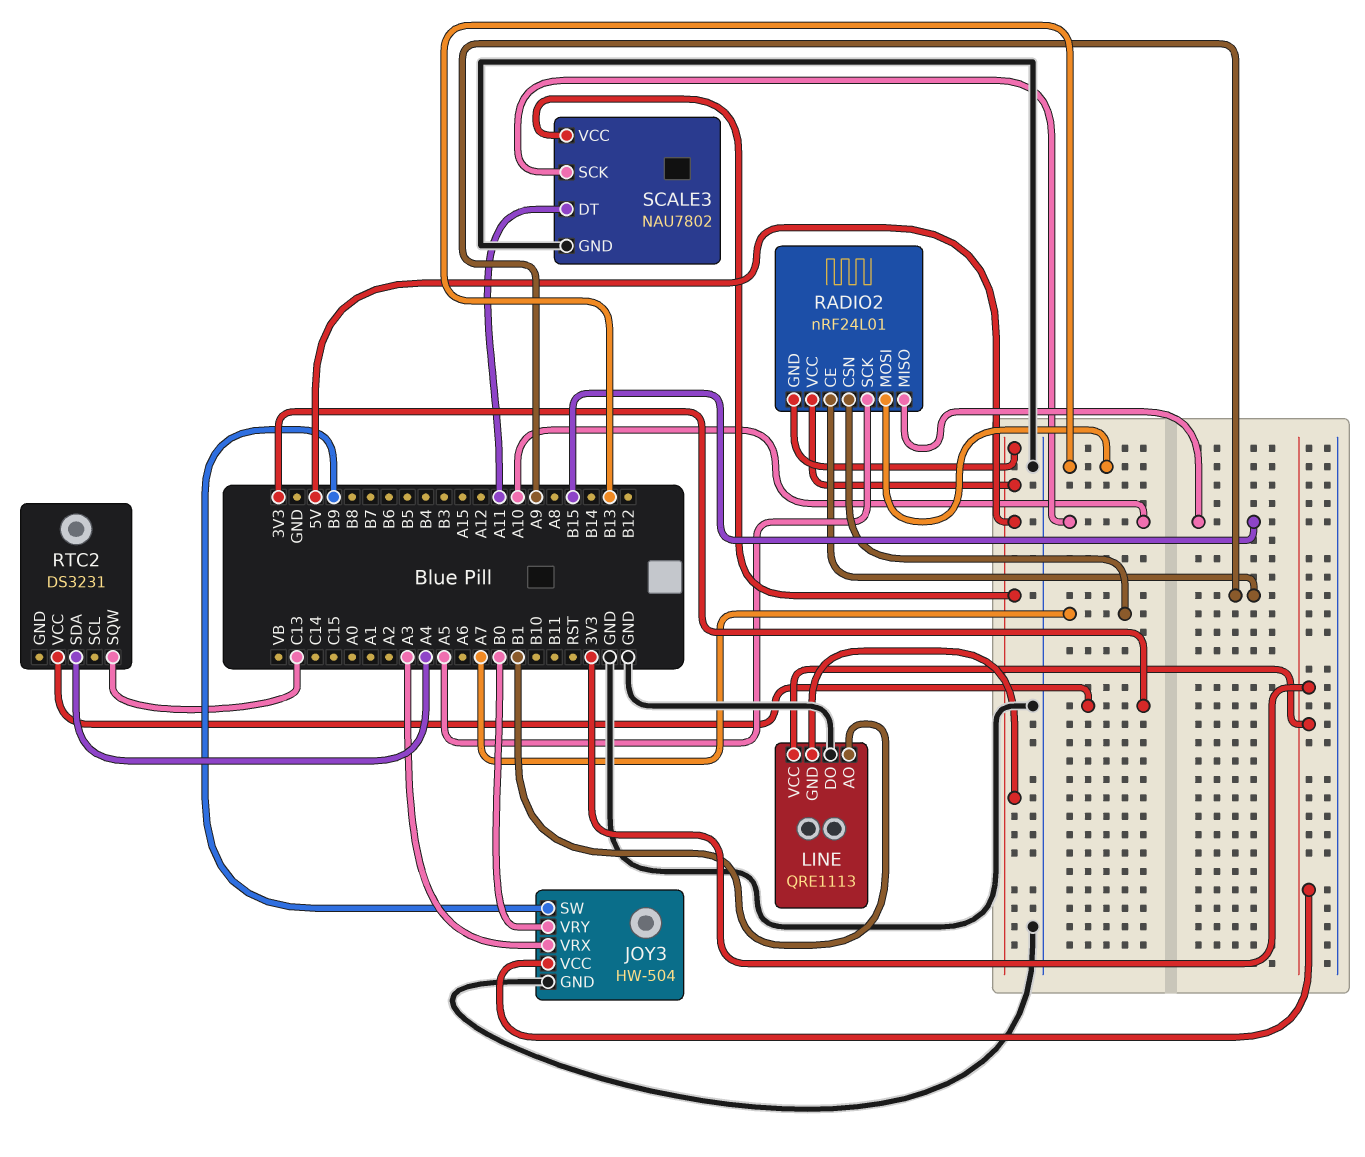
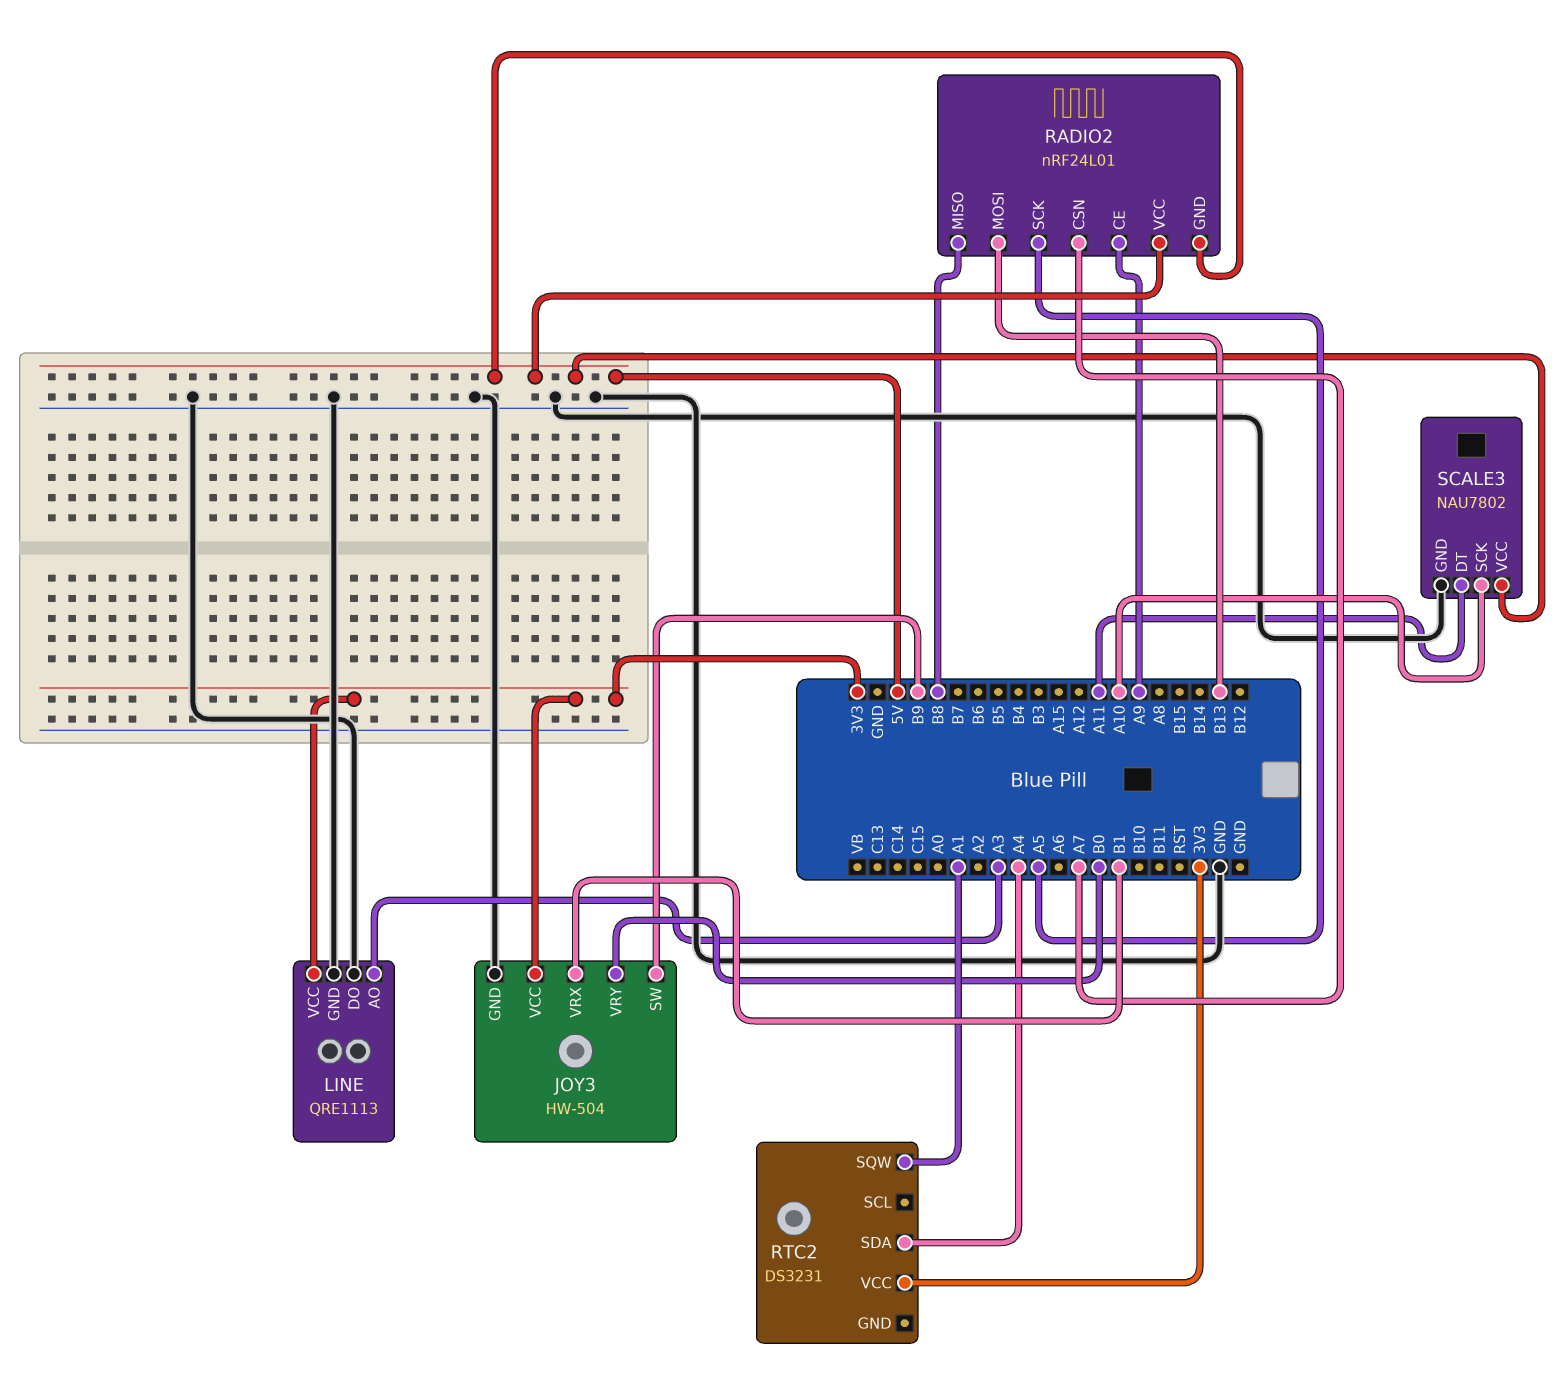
JOY3 pin VRX: A3 -> B1
LINE pin AO: B1 -> A3
LINE pin GND: 5V -> GND
RADIO2 pin MISO: B15 -> B8
RTC2 pin SQW: C13 -> A1

